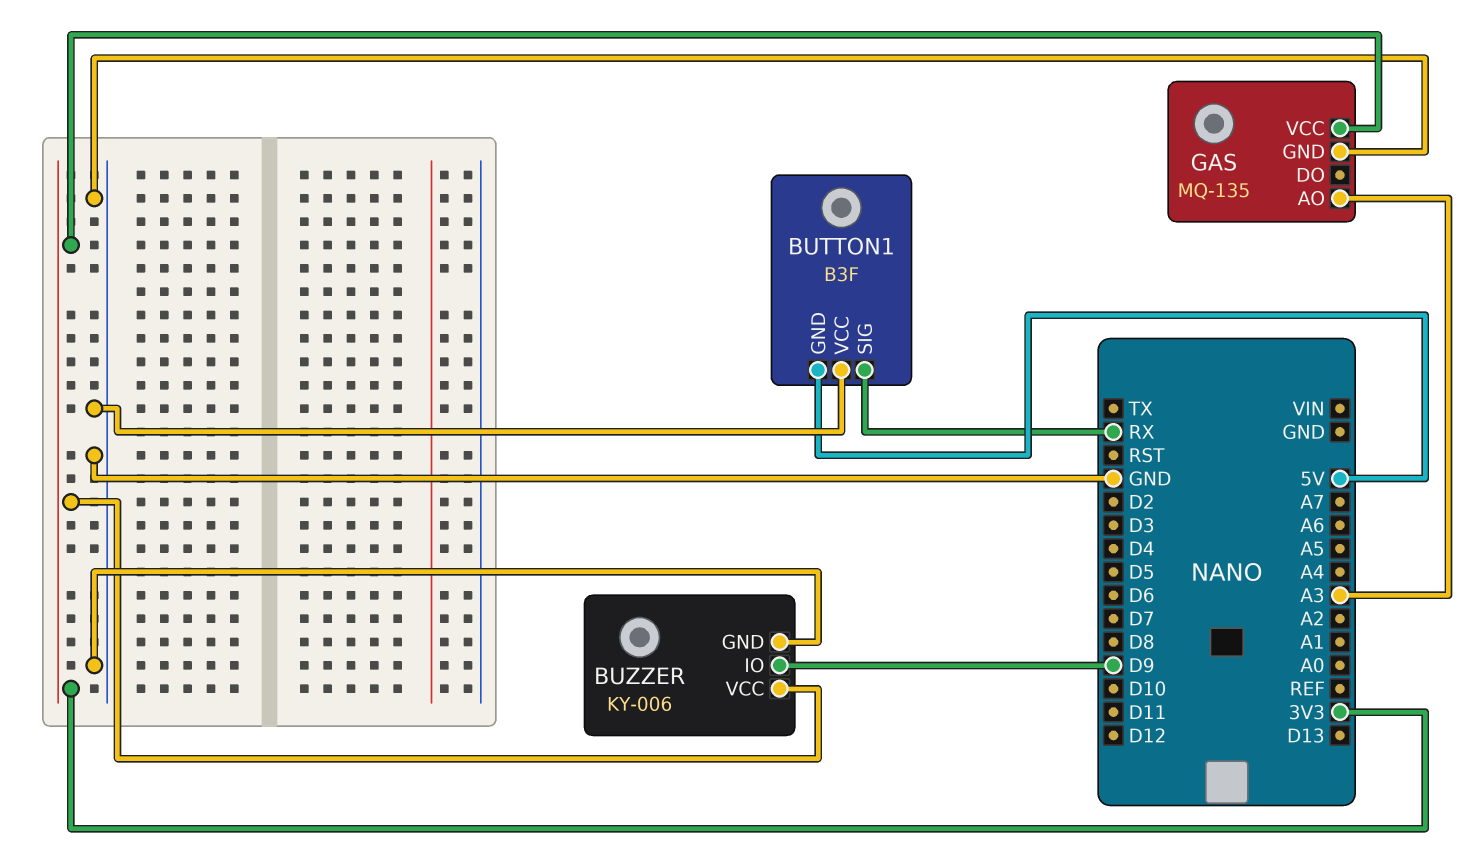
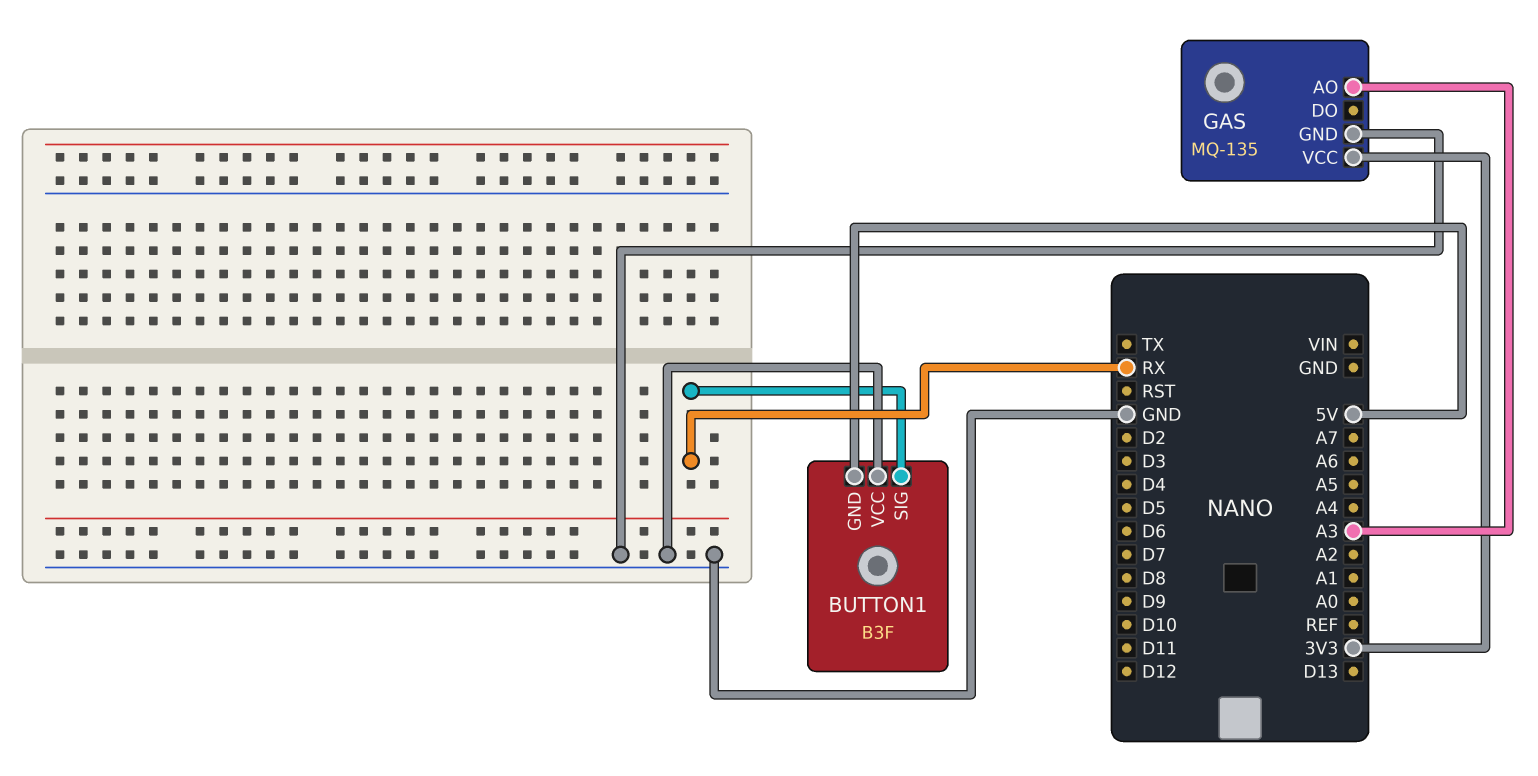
BUZZER: KY-006 -> none
BUZZER pin GND: GND -> none
BUZZER pin IO: D9 -> none
BUZZER pin VCC: 3V3 -> none

